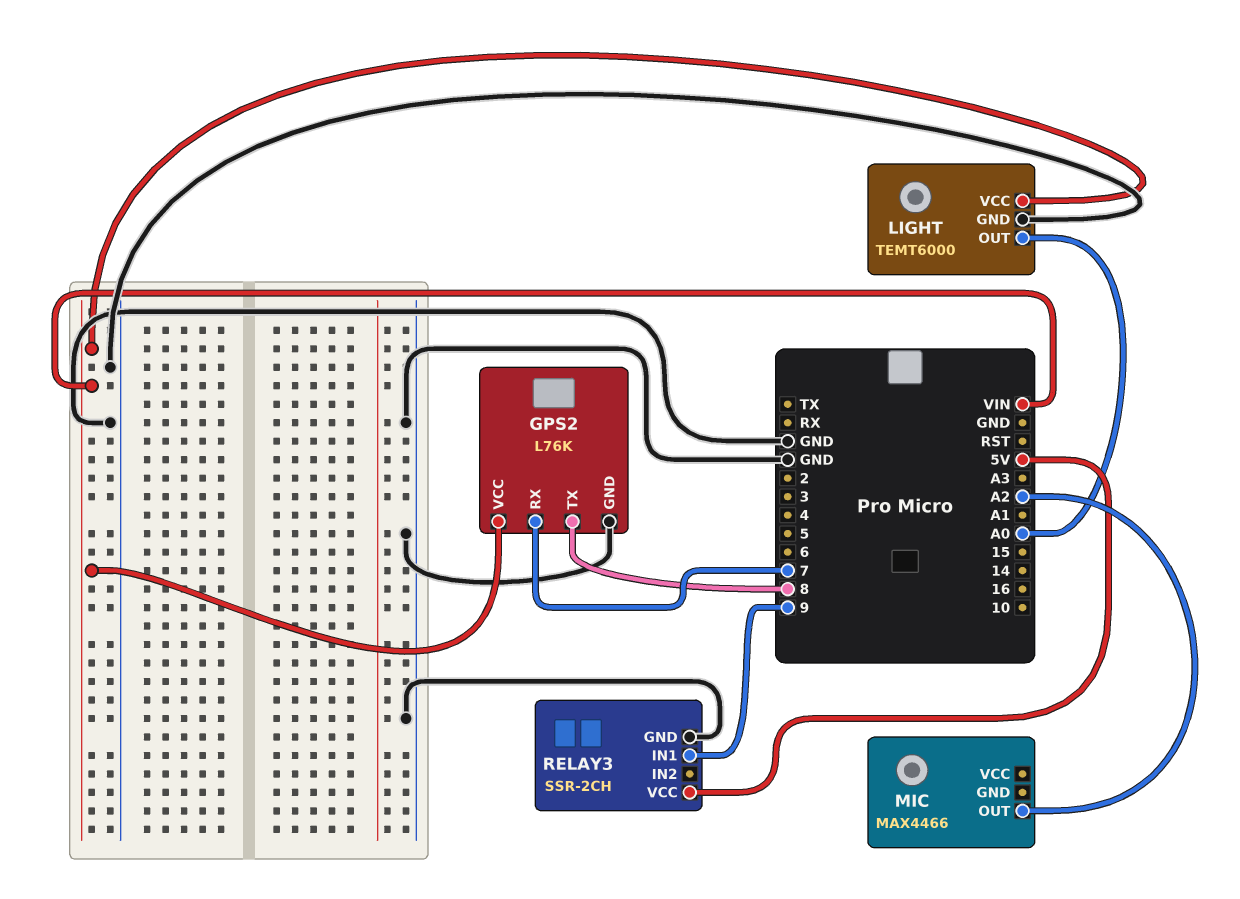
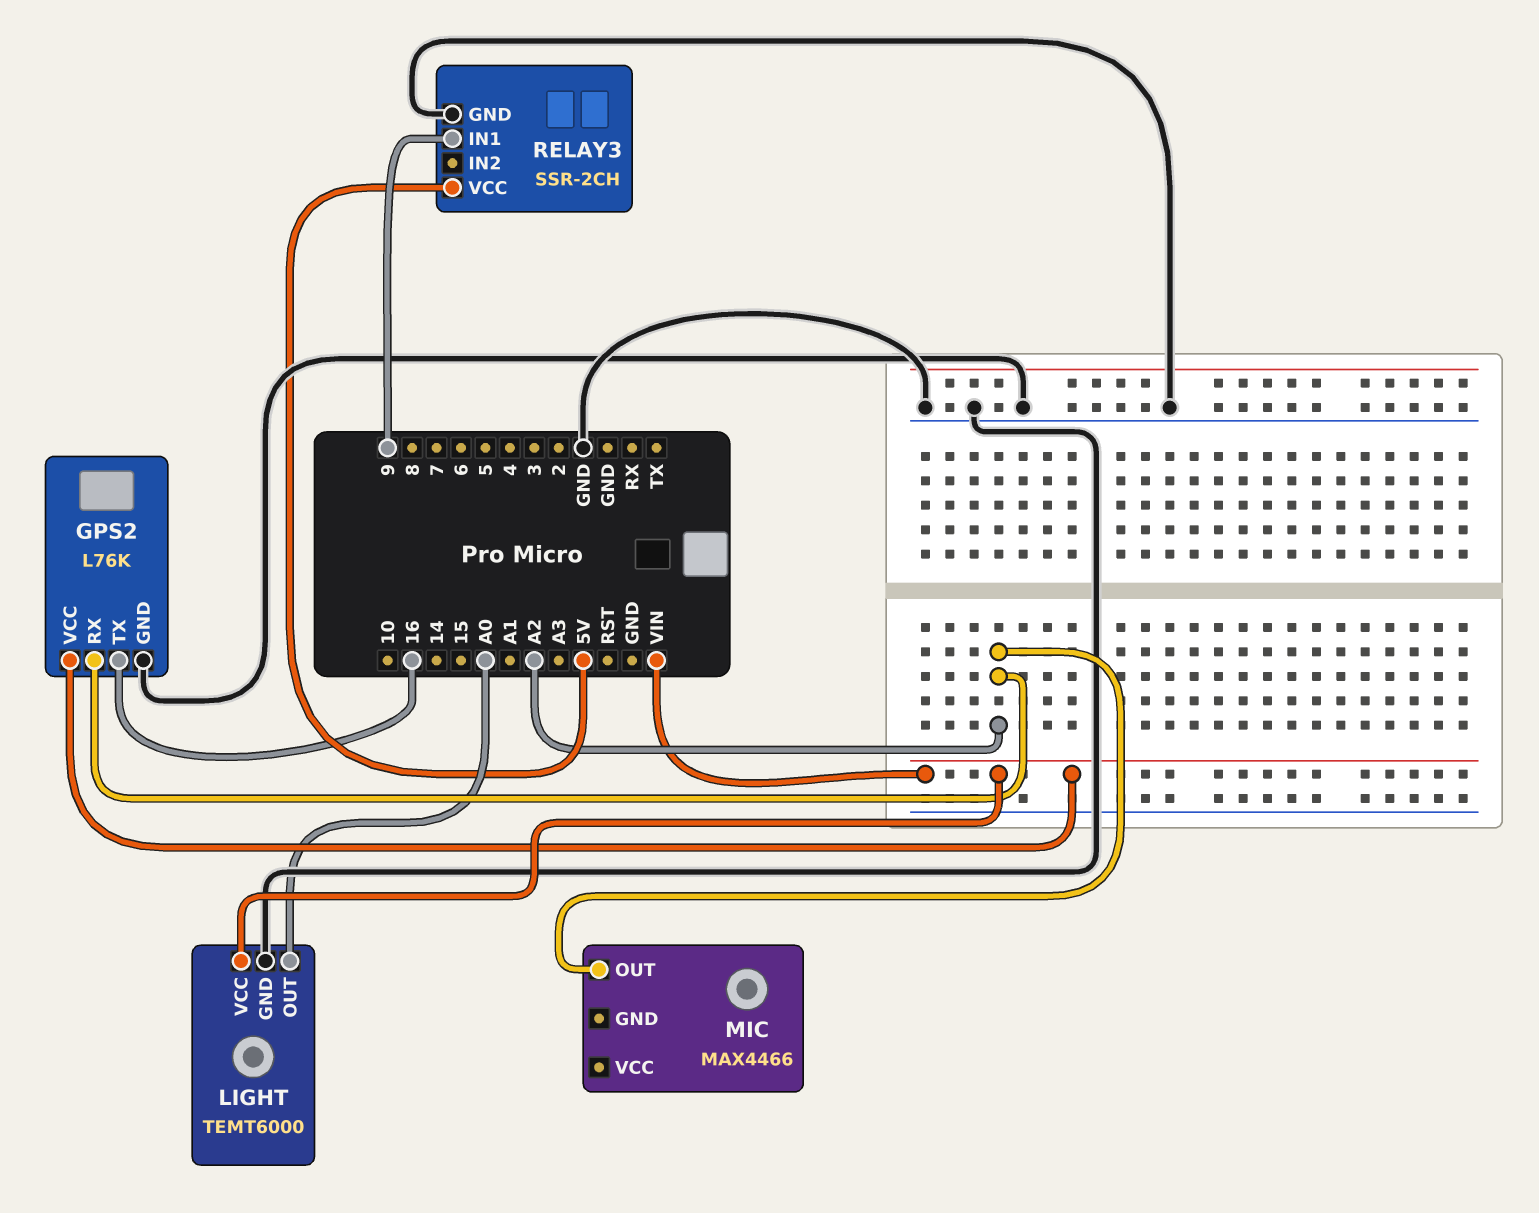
GPS2 pin RX: 7 -> A2
GPS2 pin TX: 8 -> 16

